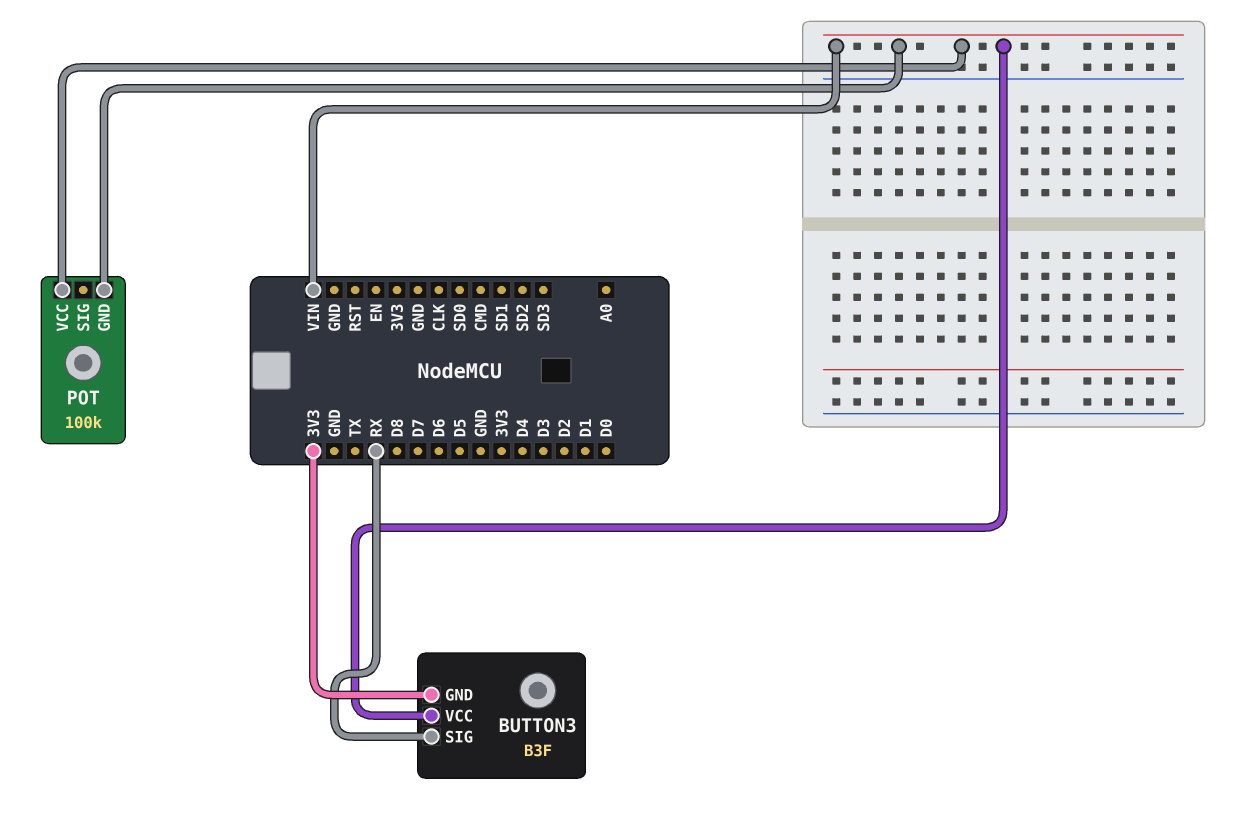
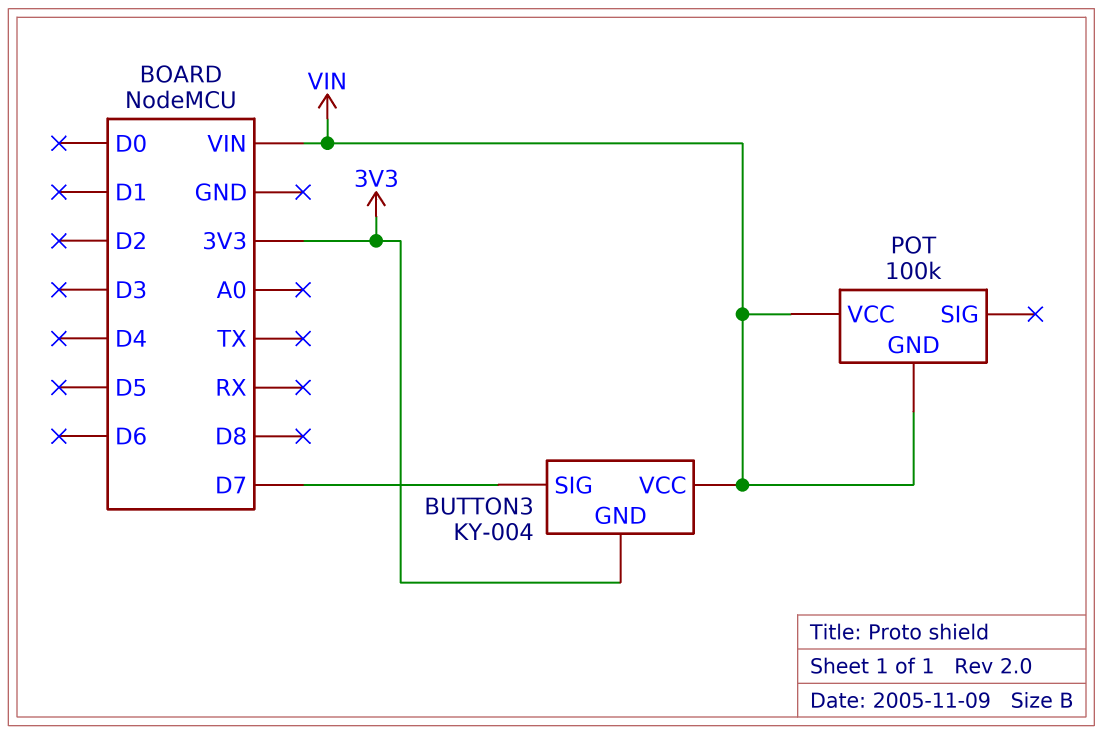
BUTTON3: B3F -> KY-004
BUTTON3 pin SIG: RX -> D7

